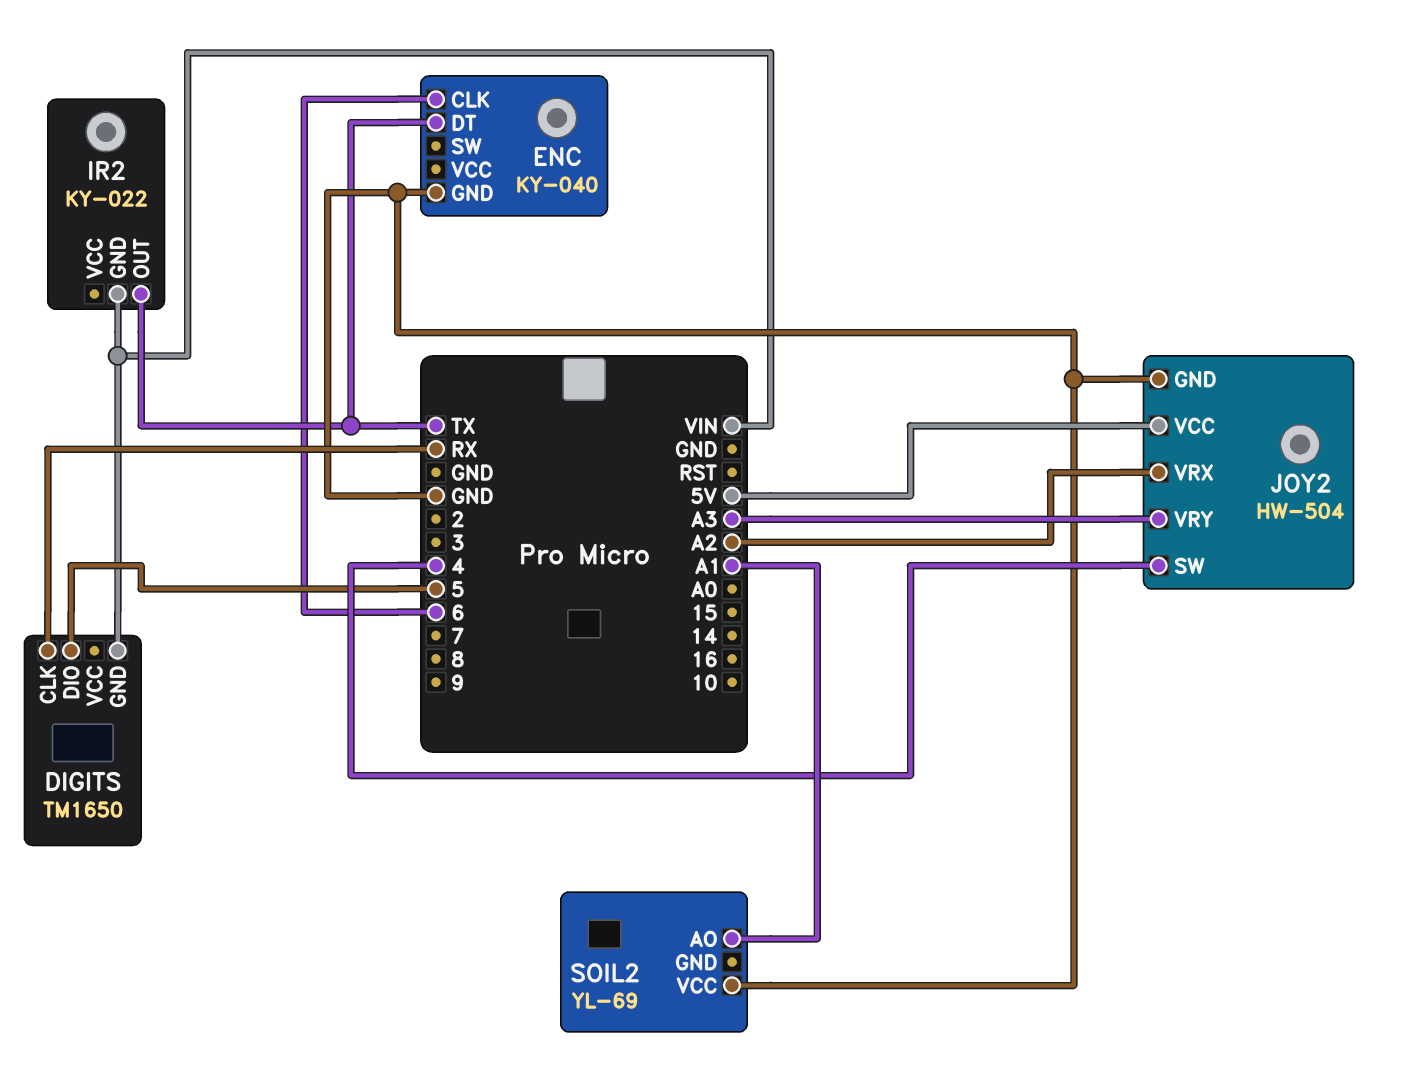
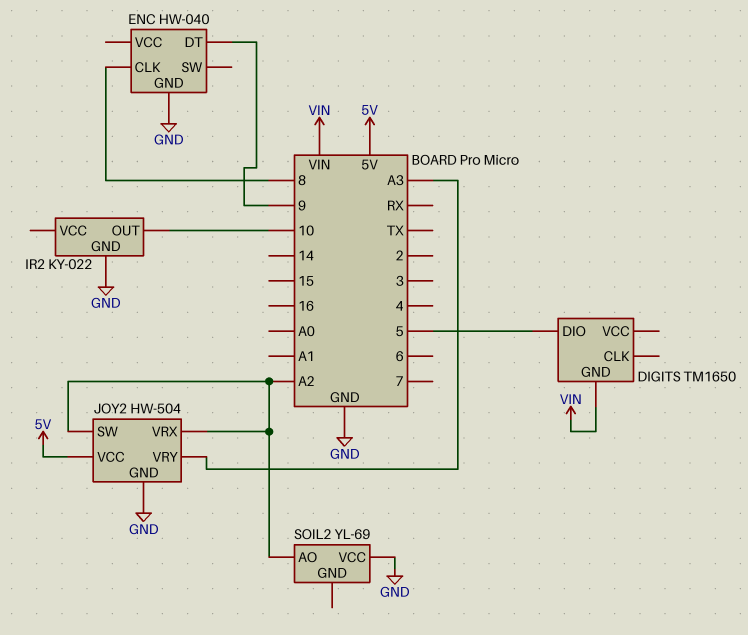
DIGITS pin CLK: RX -> none
ENC: KY-040 -> HW-040
ENC pin CLK: 6 -> 8
ENC pin DT: TX -> 9
IR2 pin GND: VIN -> GND
IR2 pin OUT: TX -> 10
JOY2 pin SW: 4 -> A2
SOIL2 pin AO: A1 -> A2

